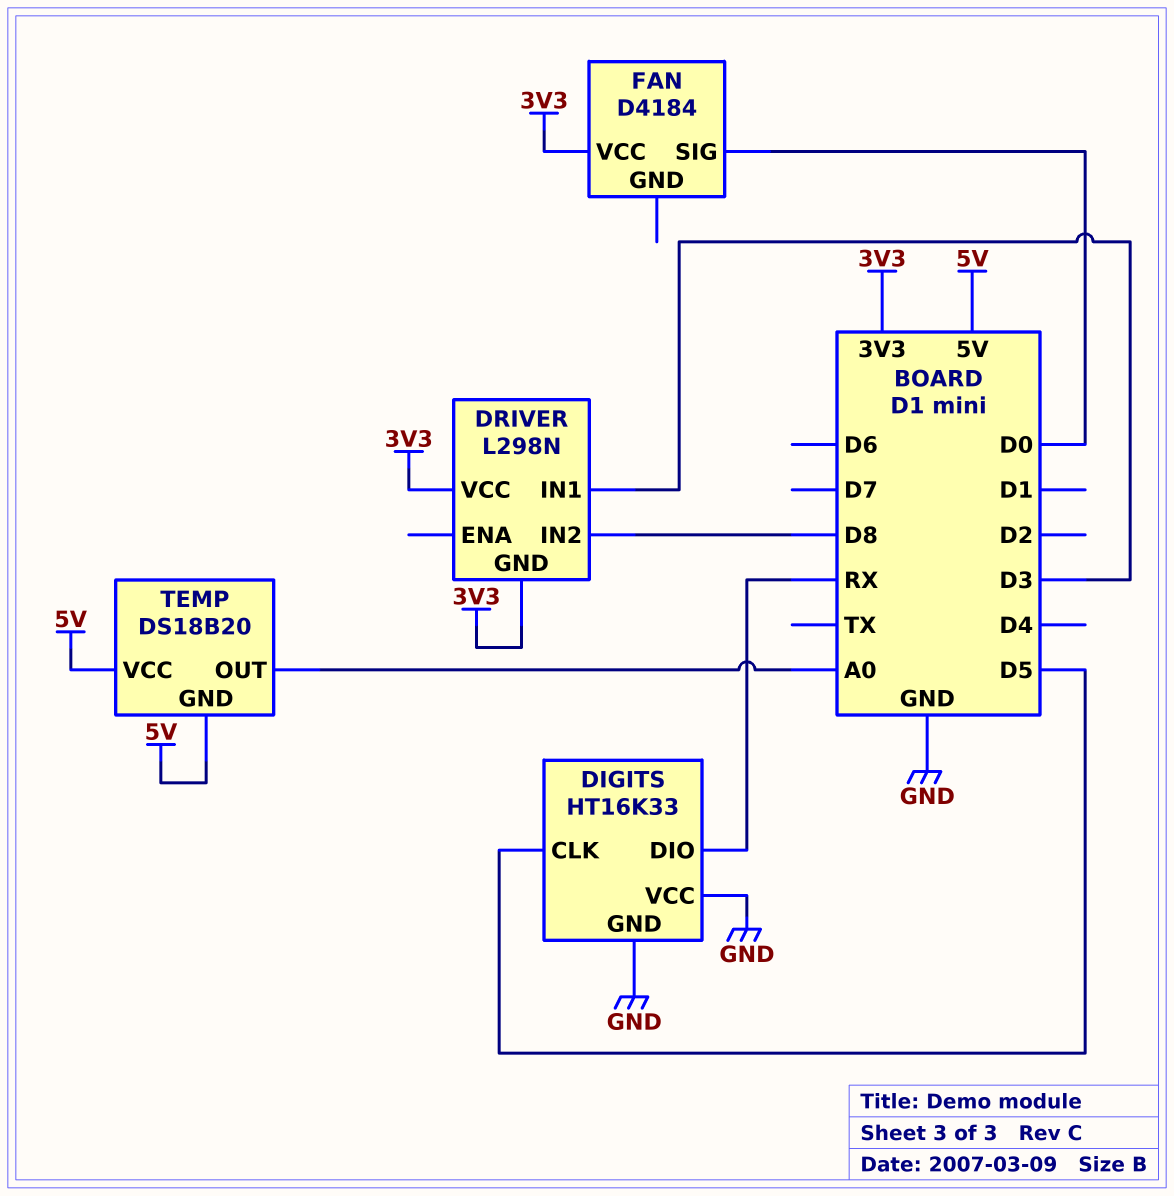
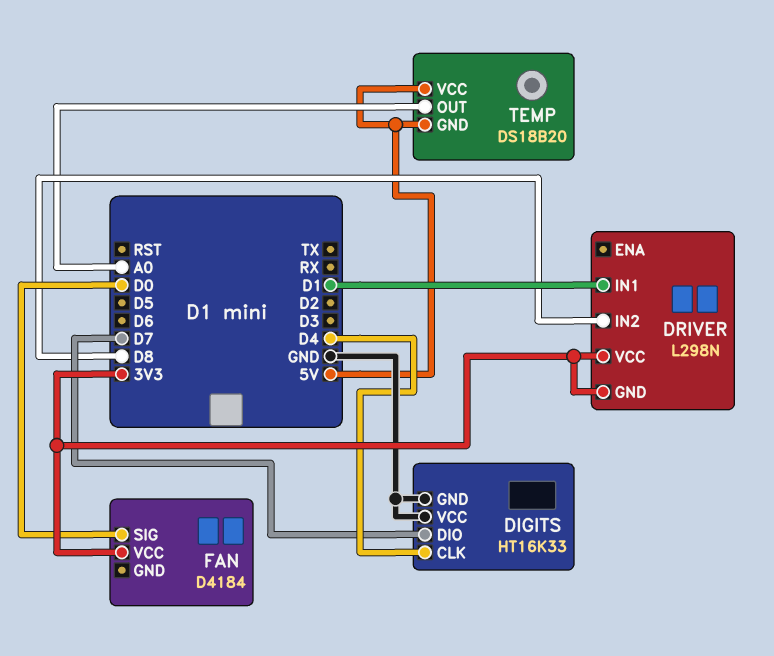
DIGITS pin CLK: D5 -> D4
DIGITS pin DIO: RX -> D7
DRIVER pin IN1: D3 -> D1

